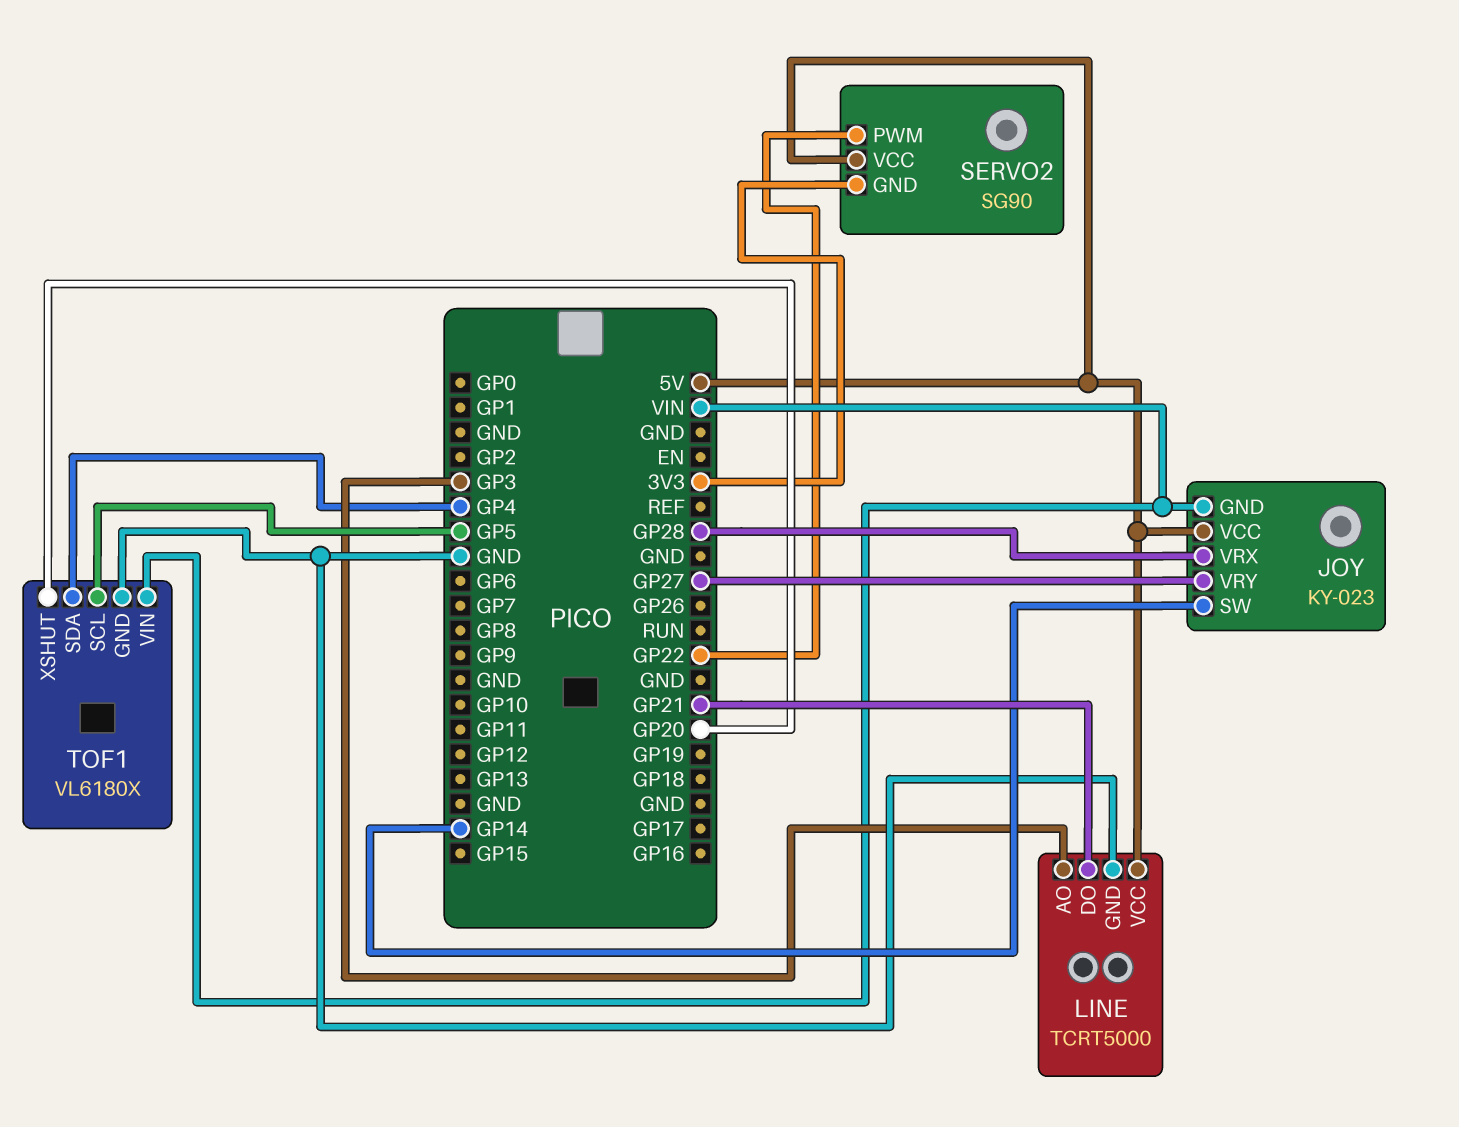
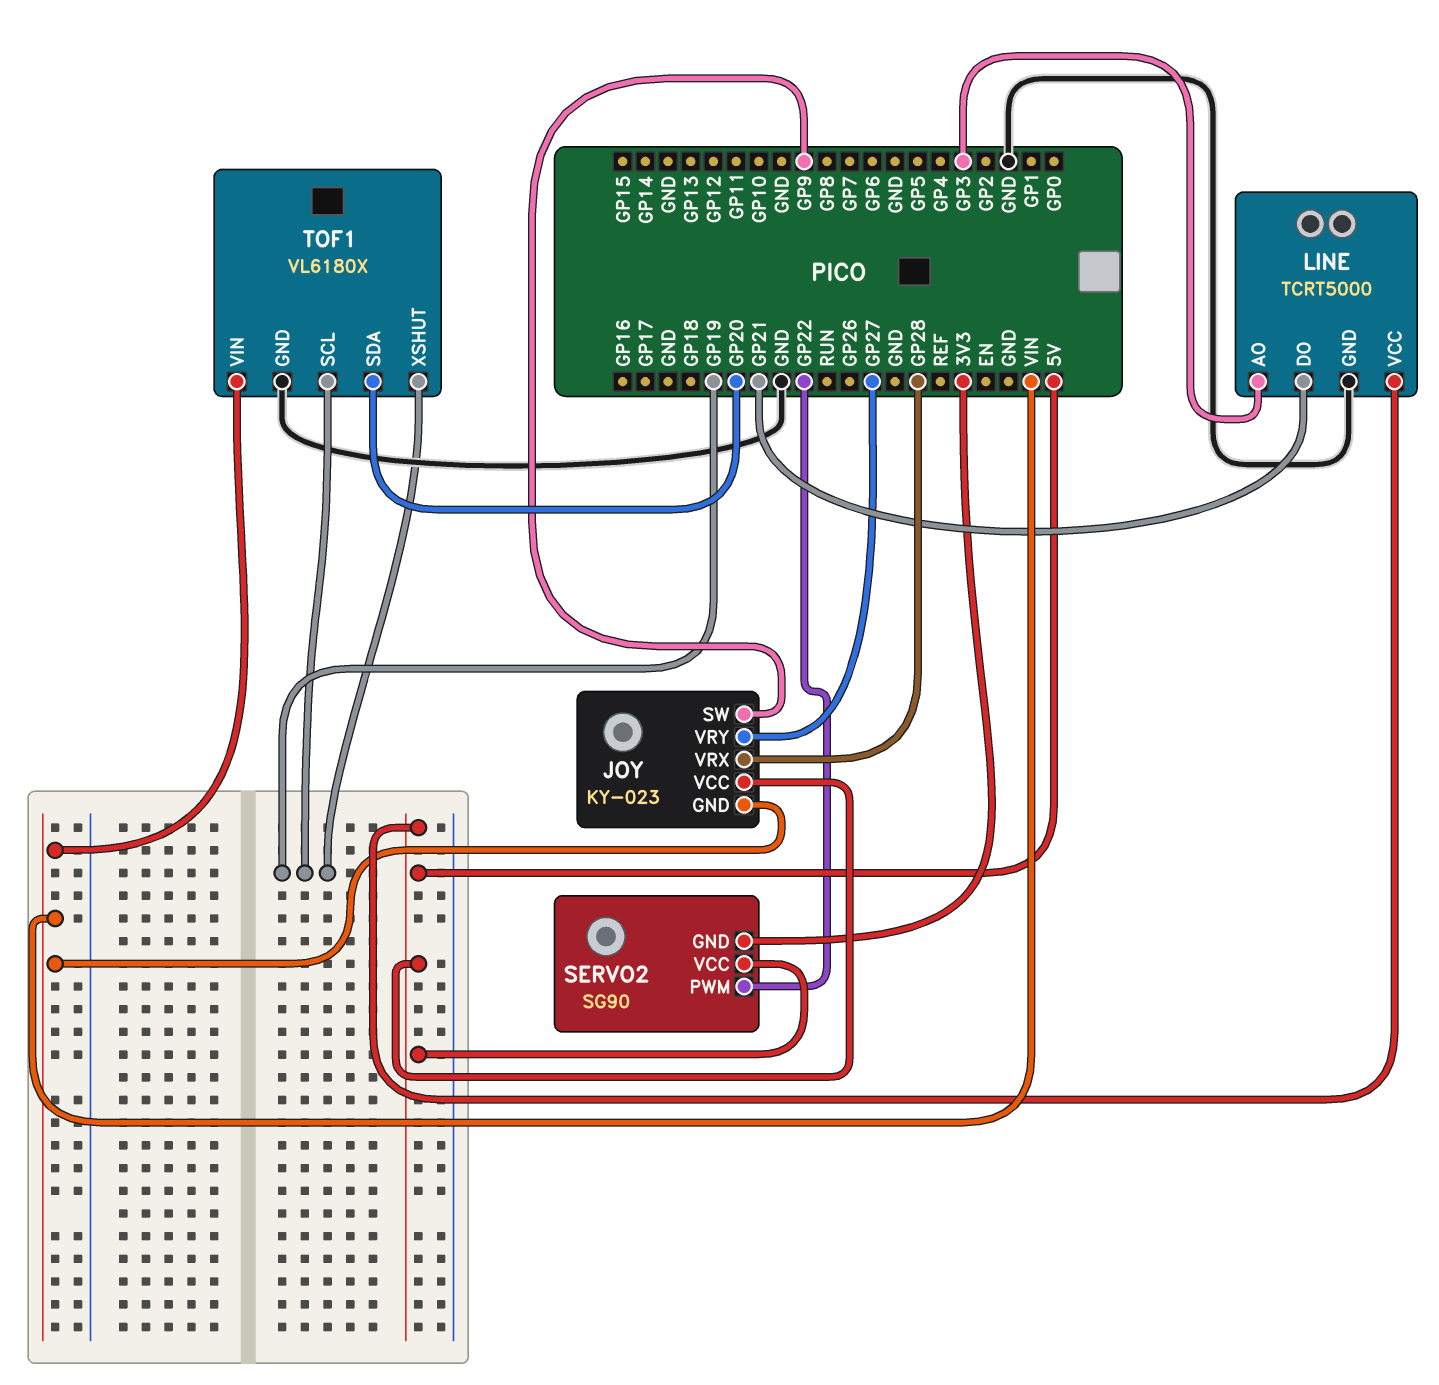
JOY pin SW: GP14 -> GP9
TOF1 pin SCL: GP5 -> GP19
TOF1 pin SDA: GP4 -> GP20
TOF1 pin XSHUT: GP20 -> GP19

